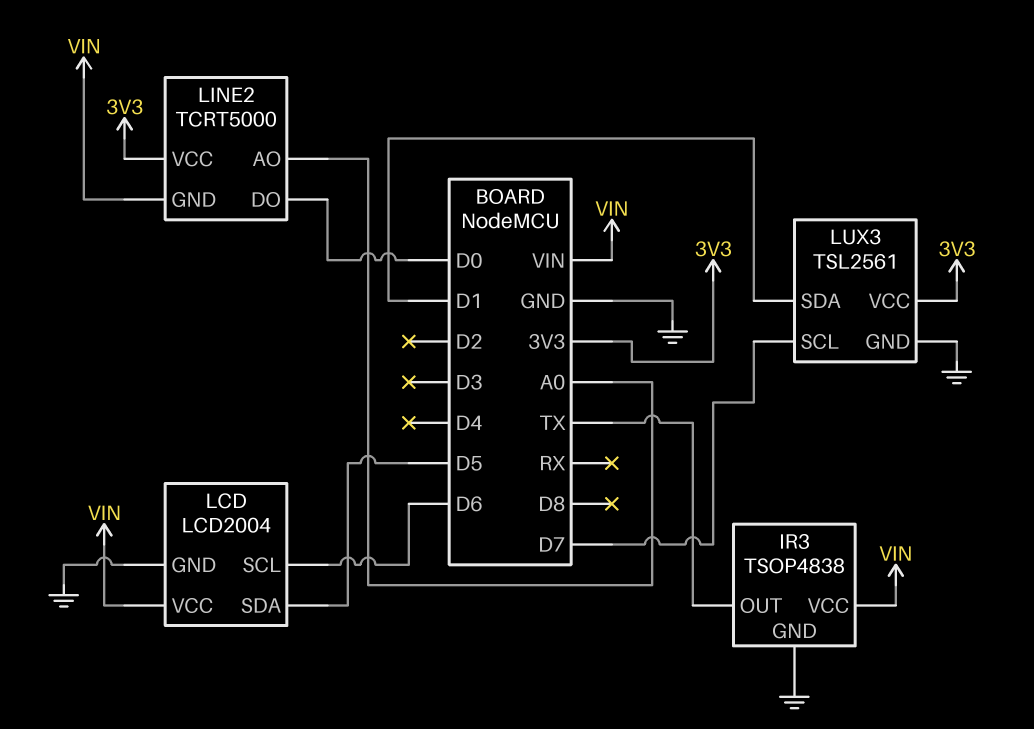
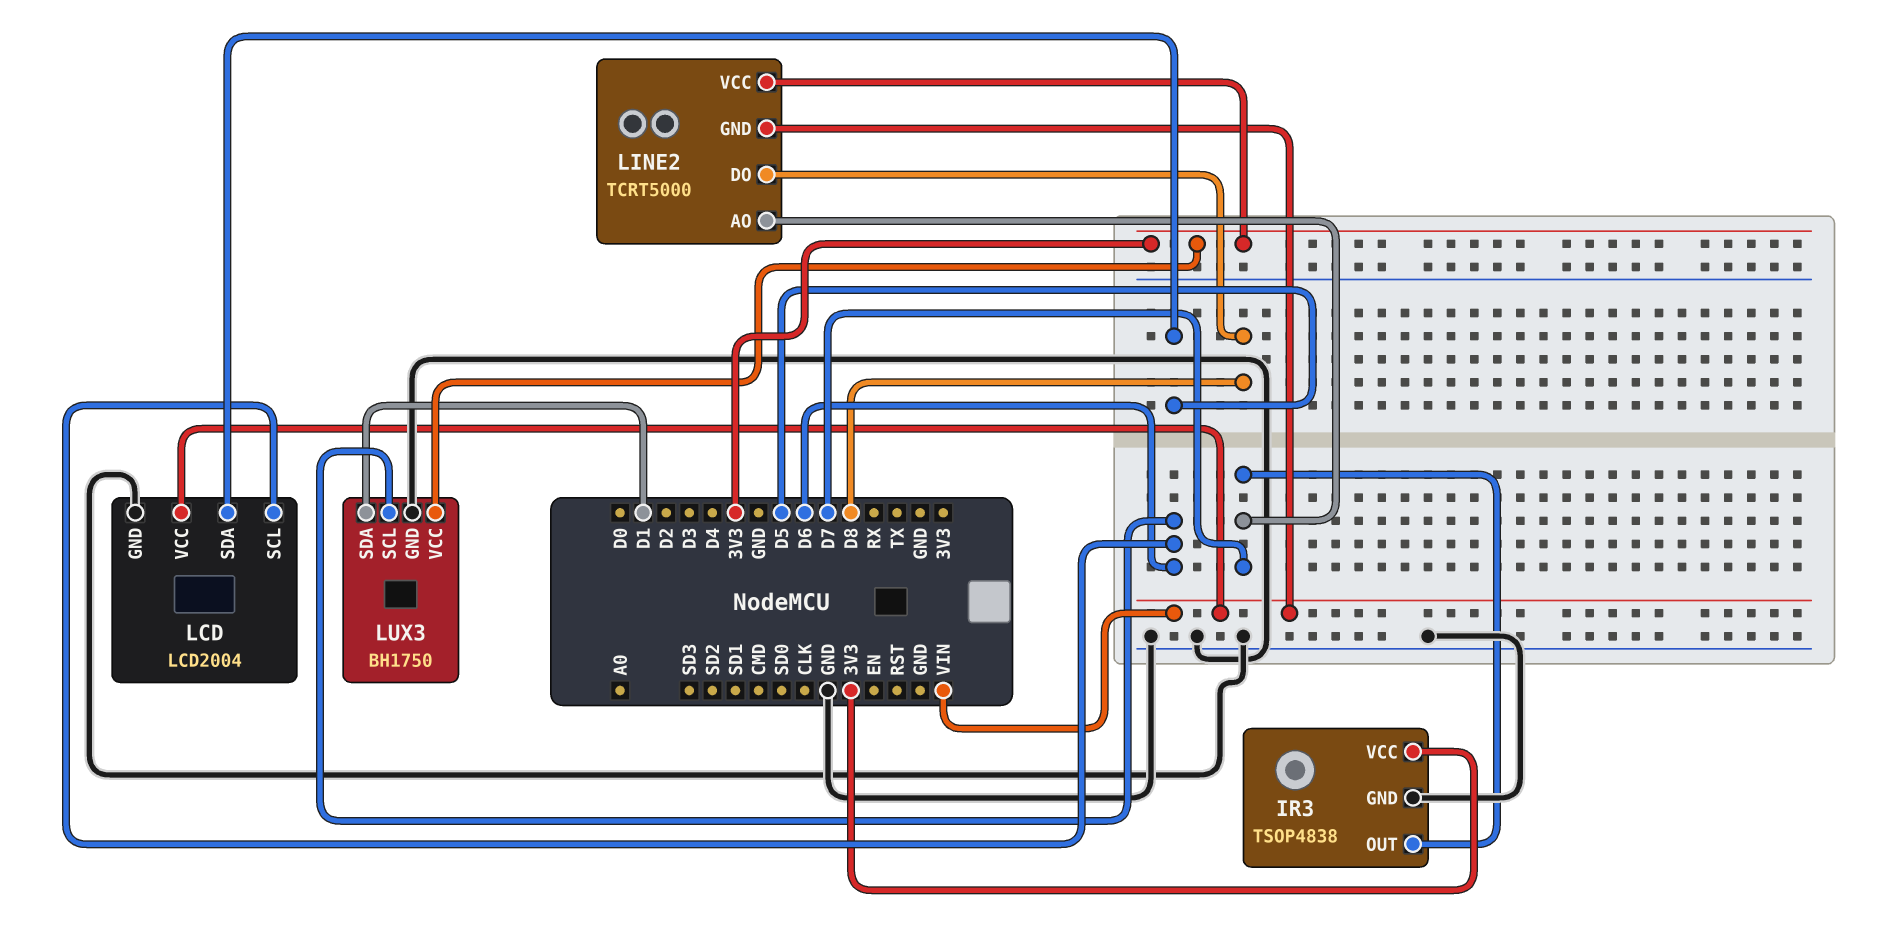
IR3 pin OUT: TX -> D7
IR3 pin VCC: VIN -> 3V3
LINE2 pin AO: A0 -> D7
LINE2 pin DO: D0 -> D8
LUX3: TSL2561 -> BH1750
LUX3 pin SCL: D7 -> D6

